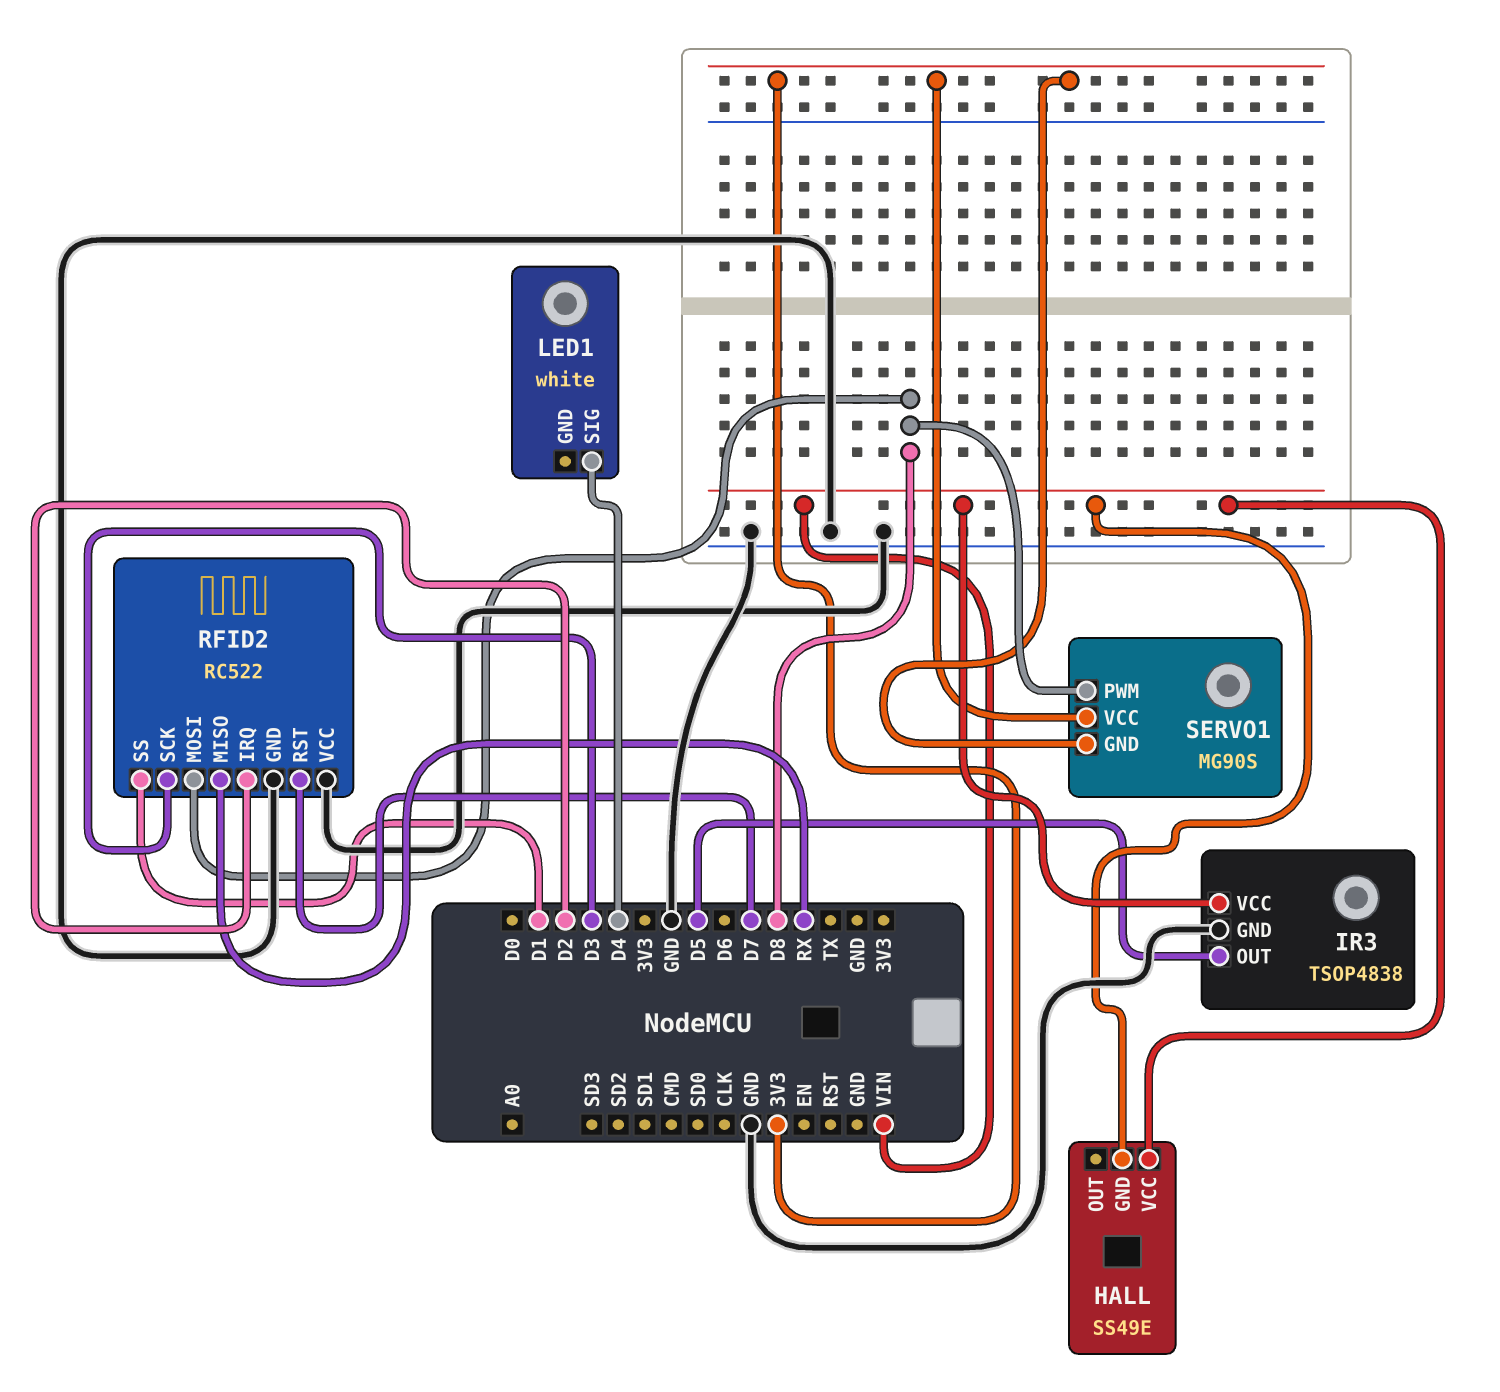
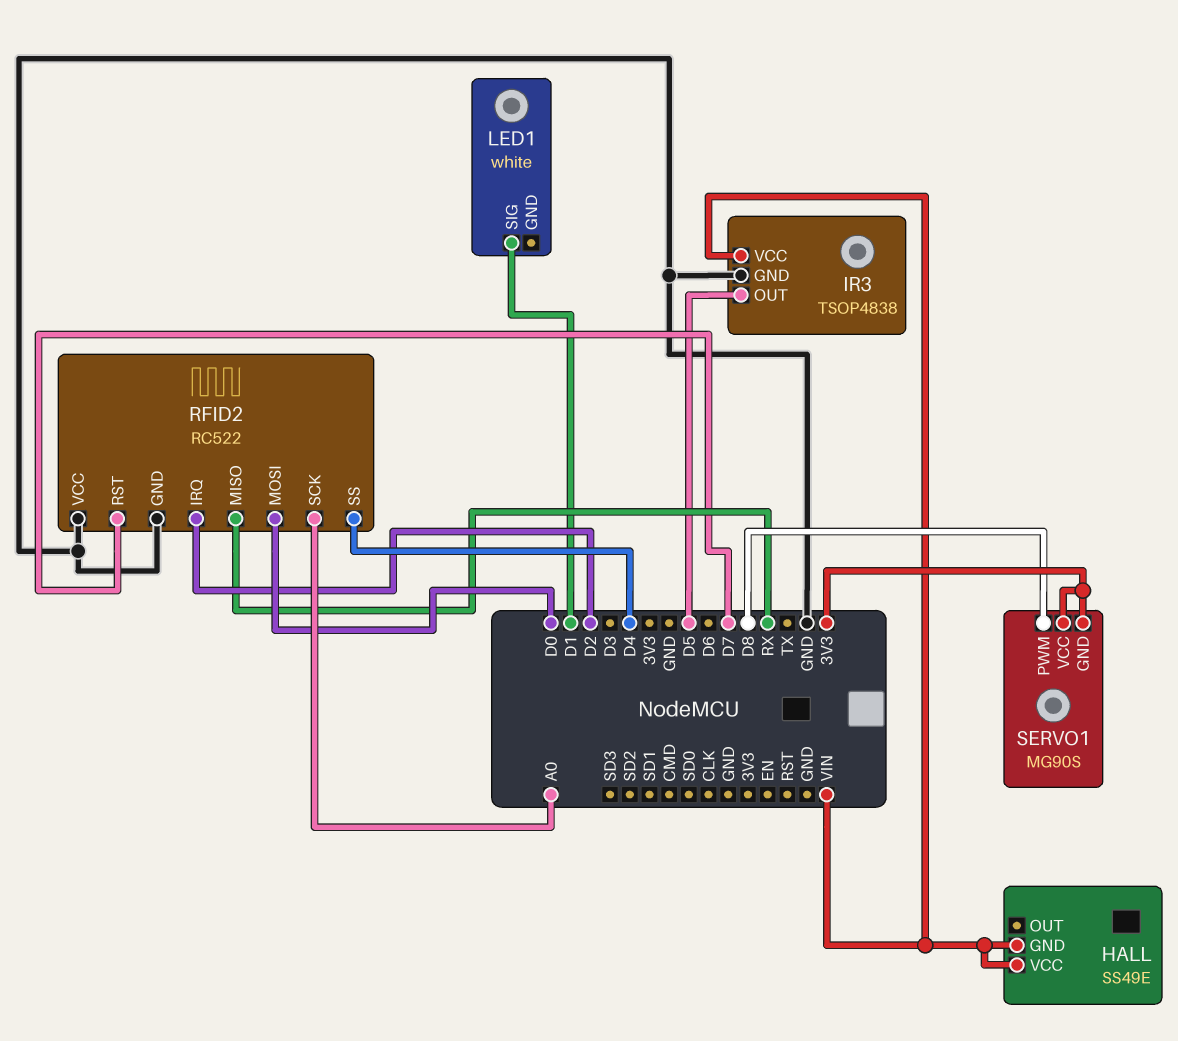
LED1 pin SIG: D4 -> D1
RFID2 pin MOSI: D8 -> D0
RFID2 pin SCK: D3 -> A0
RFID2 pin SS: D1 -> D4

